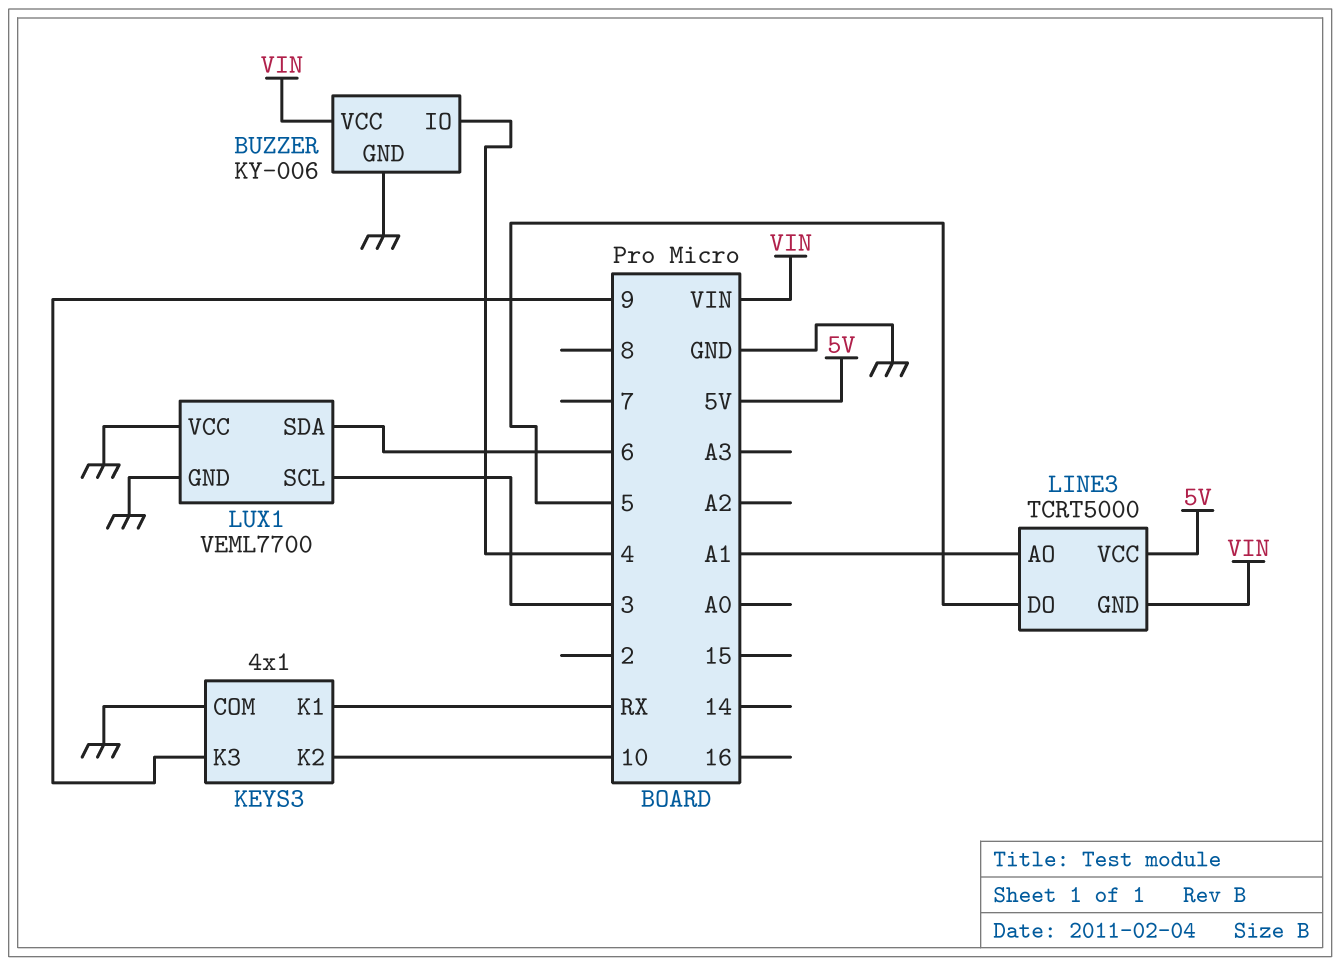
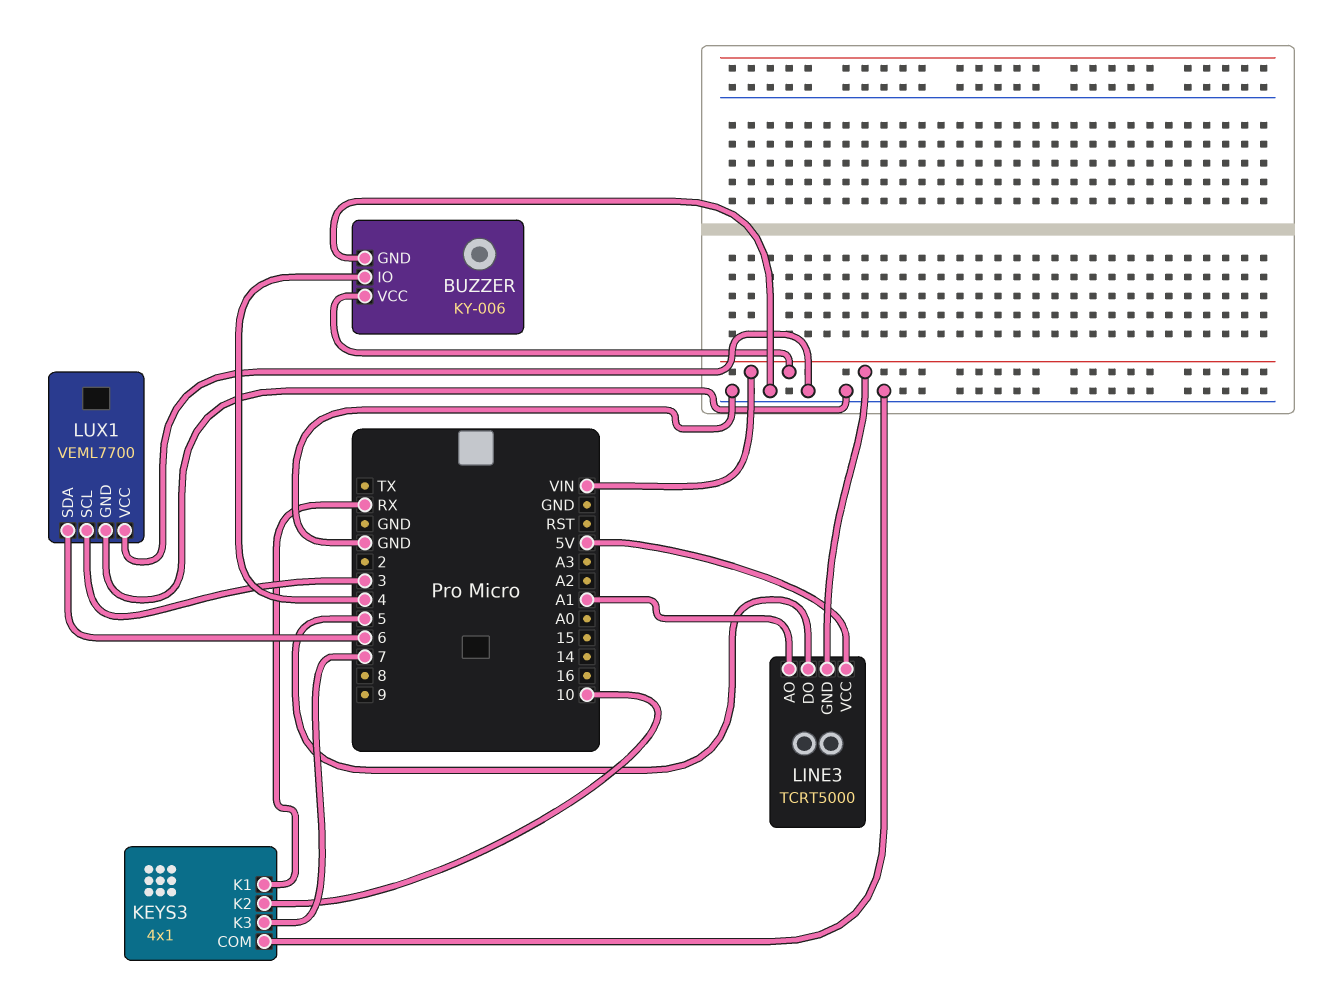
KEYS3 pin K3: 9 -> 7

